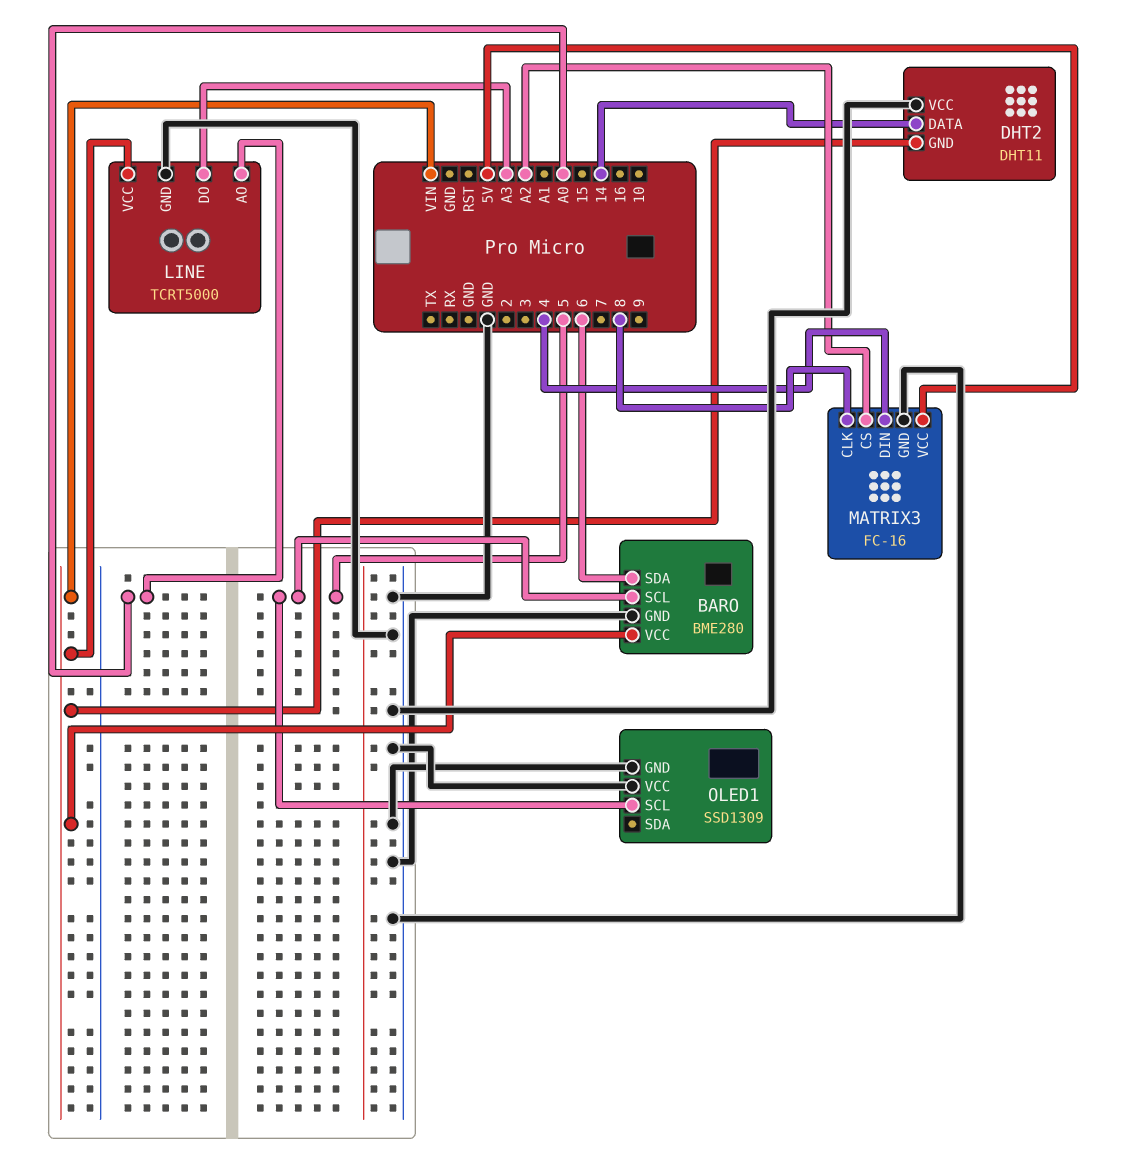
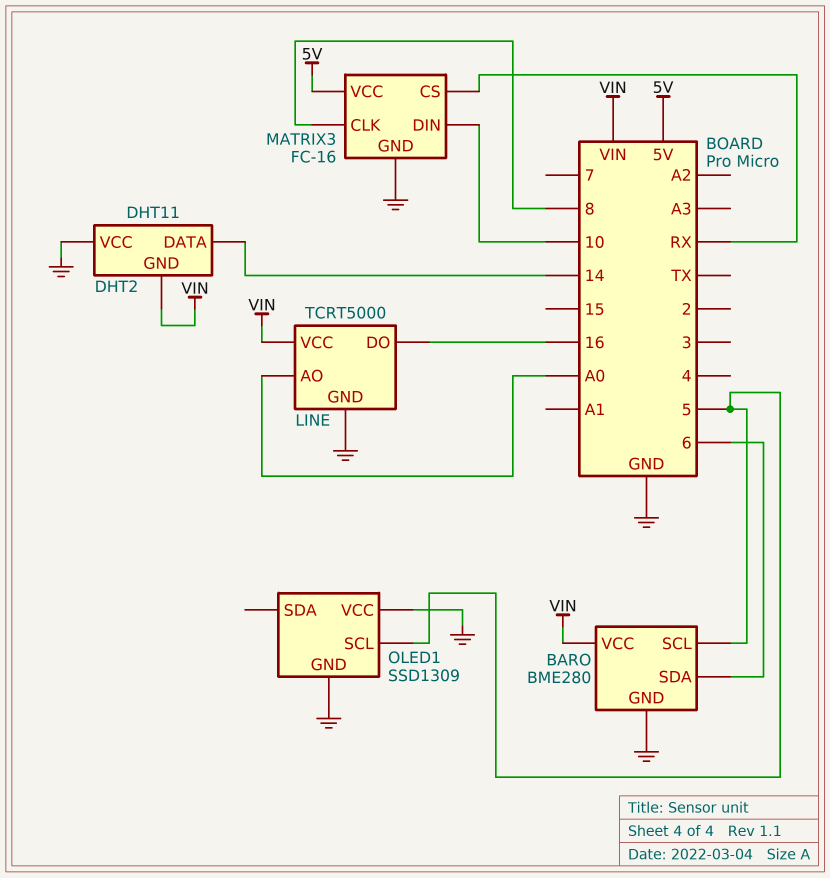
LINE pin DO: A3 -> 16
MATRIX3 pin CS: A2 -> RX
MATRIX3 pin DIN: 4 -> 10

